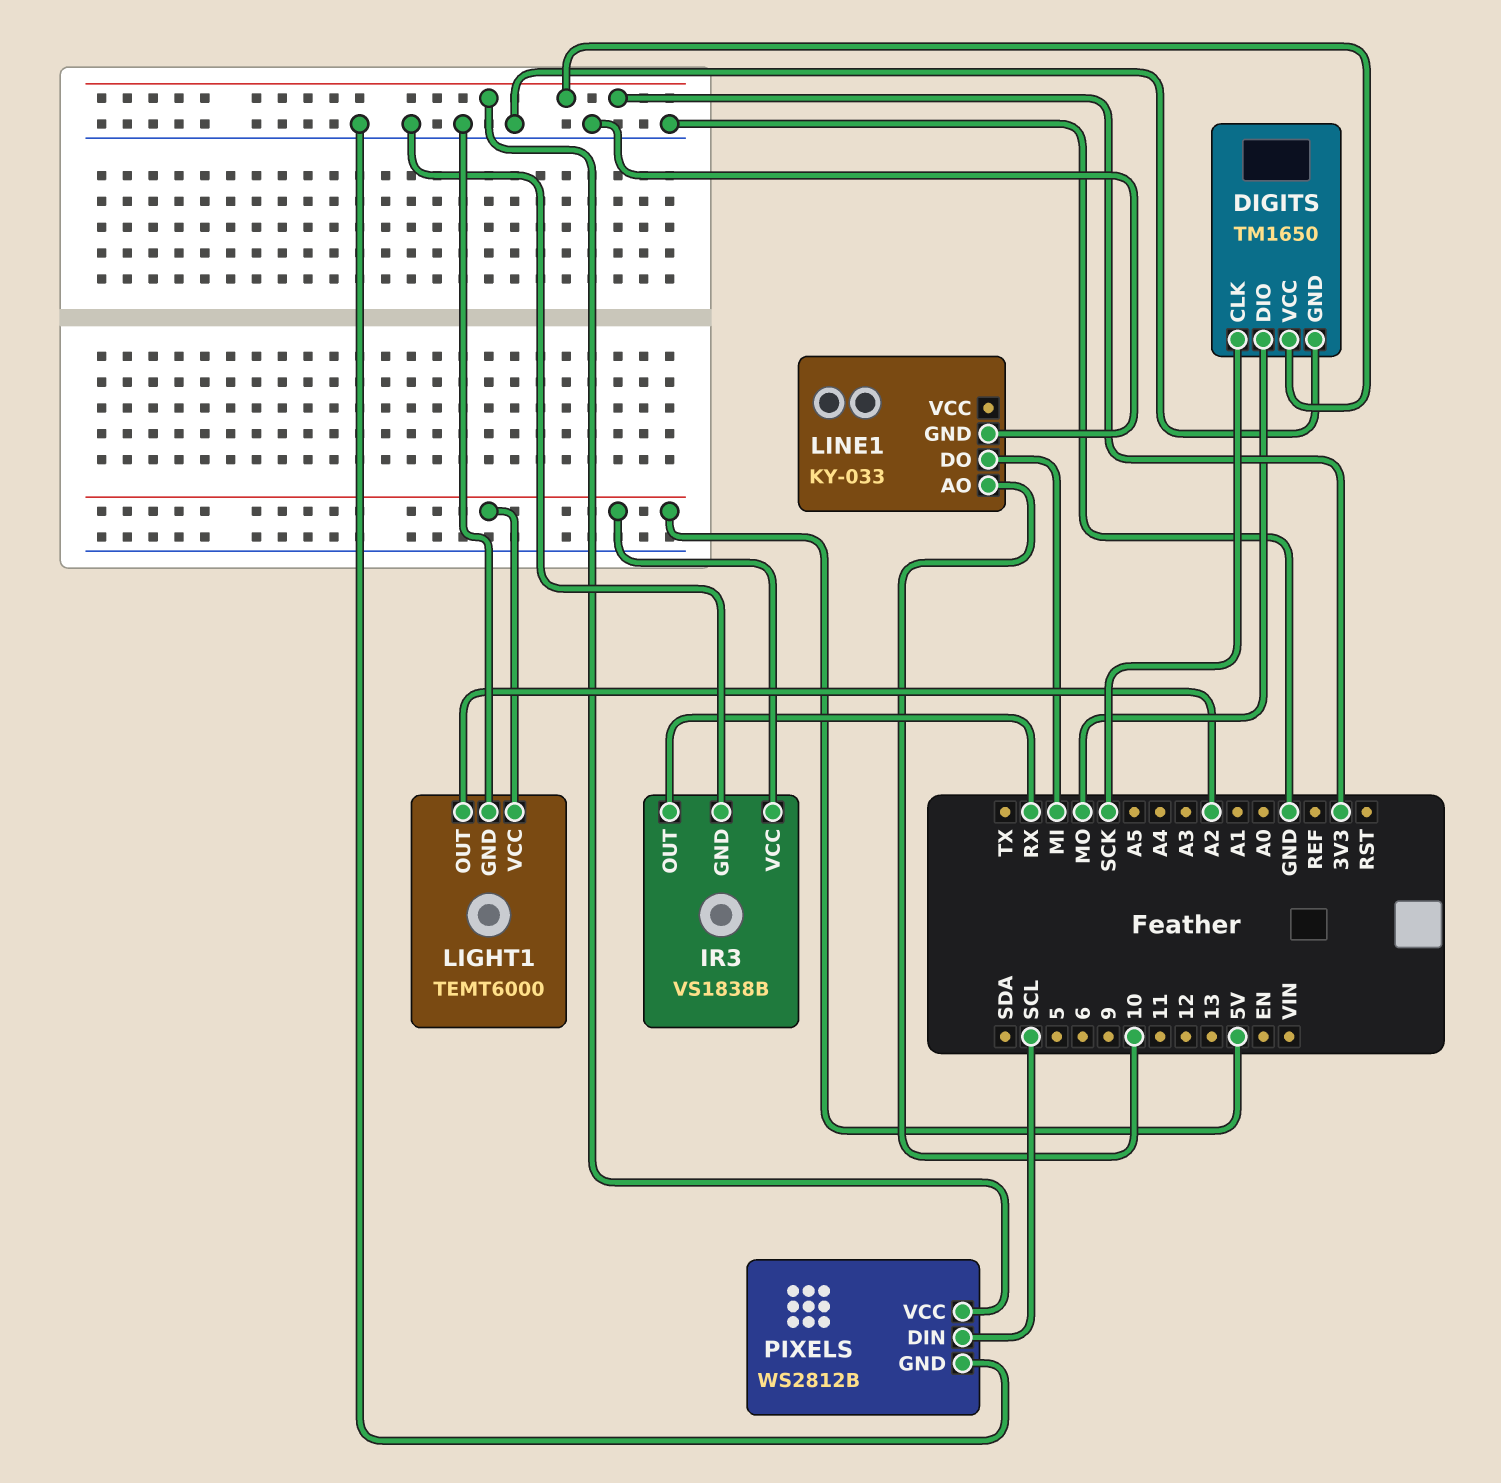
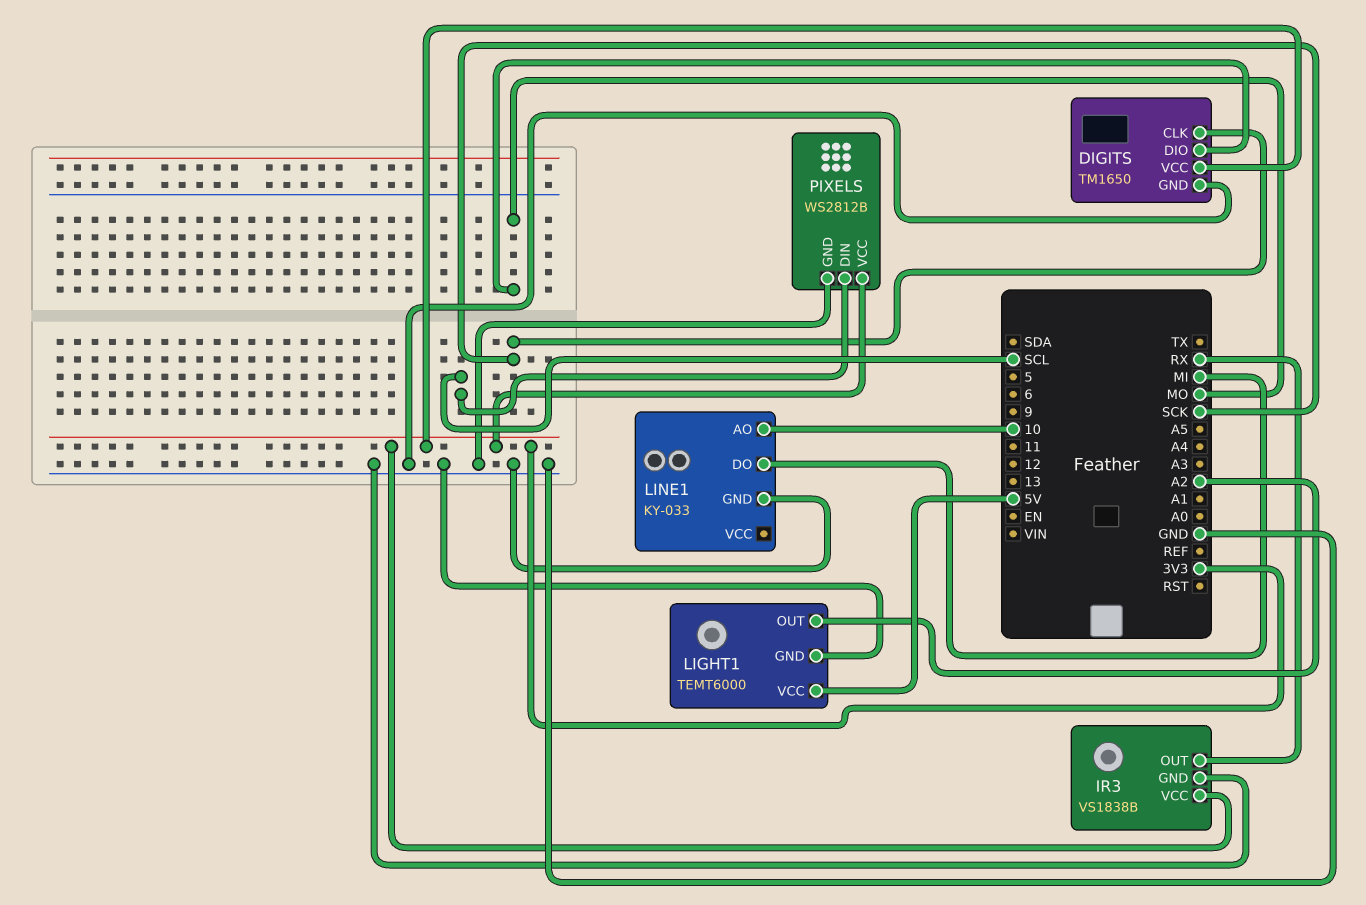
IR3 pin VCC: 5V -> 3V3

